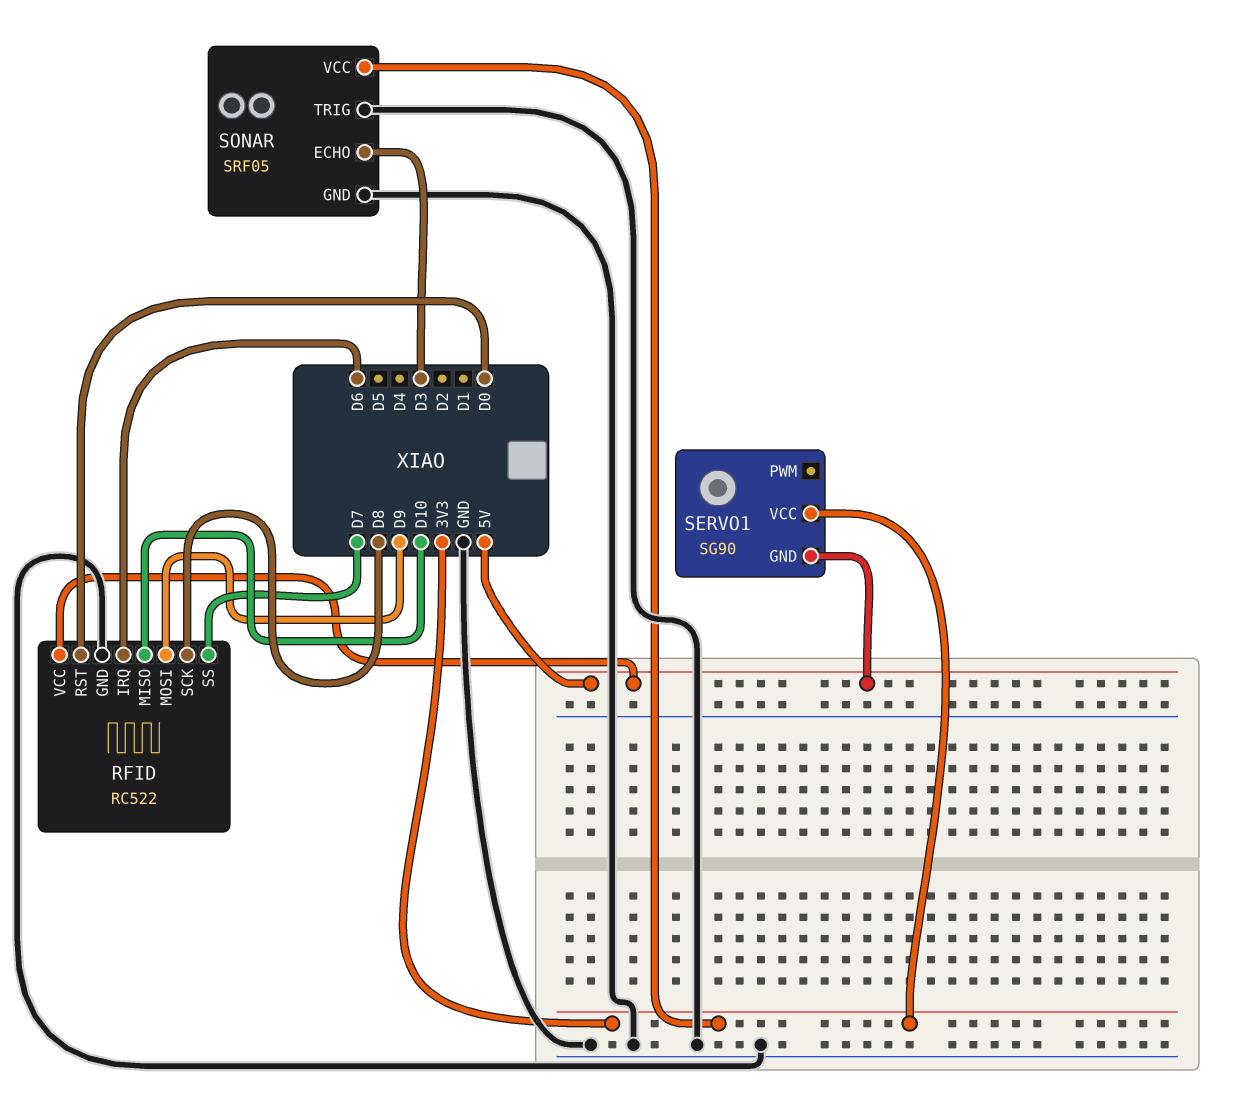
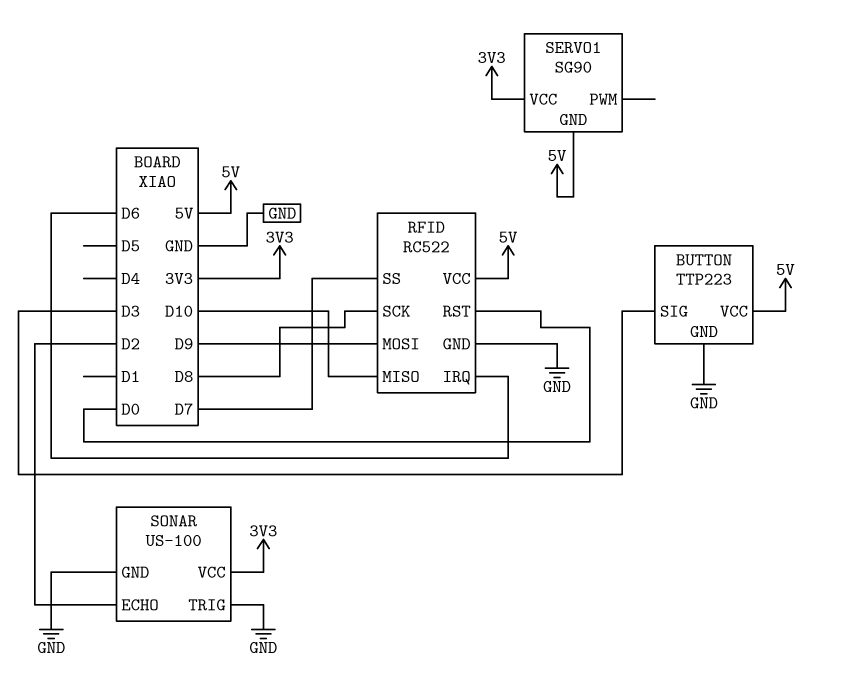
BUTTON: none -> TTP223
BUTTON pin GND: none -> GND
BUTTON pin SIG: none -> D3
BUTTON pin VCC: none -> 5V
SONAR: SRF05 -> US-100
SONAR pin ECHO: D3 -> D2

